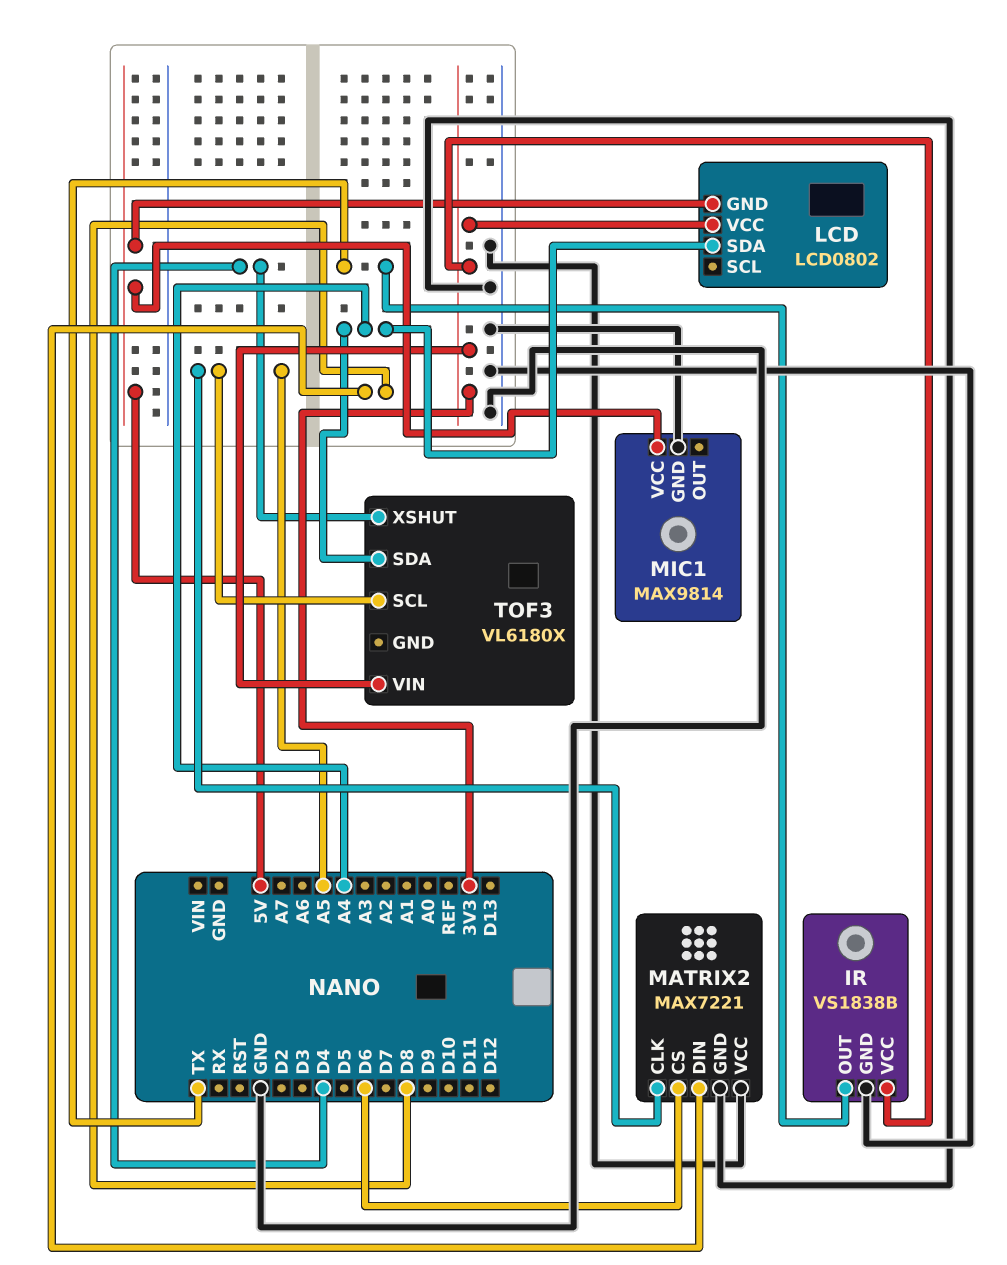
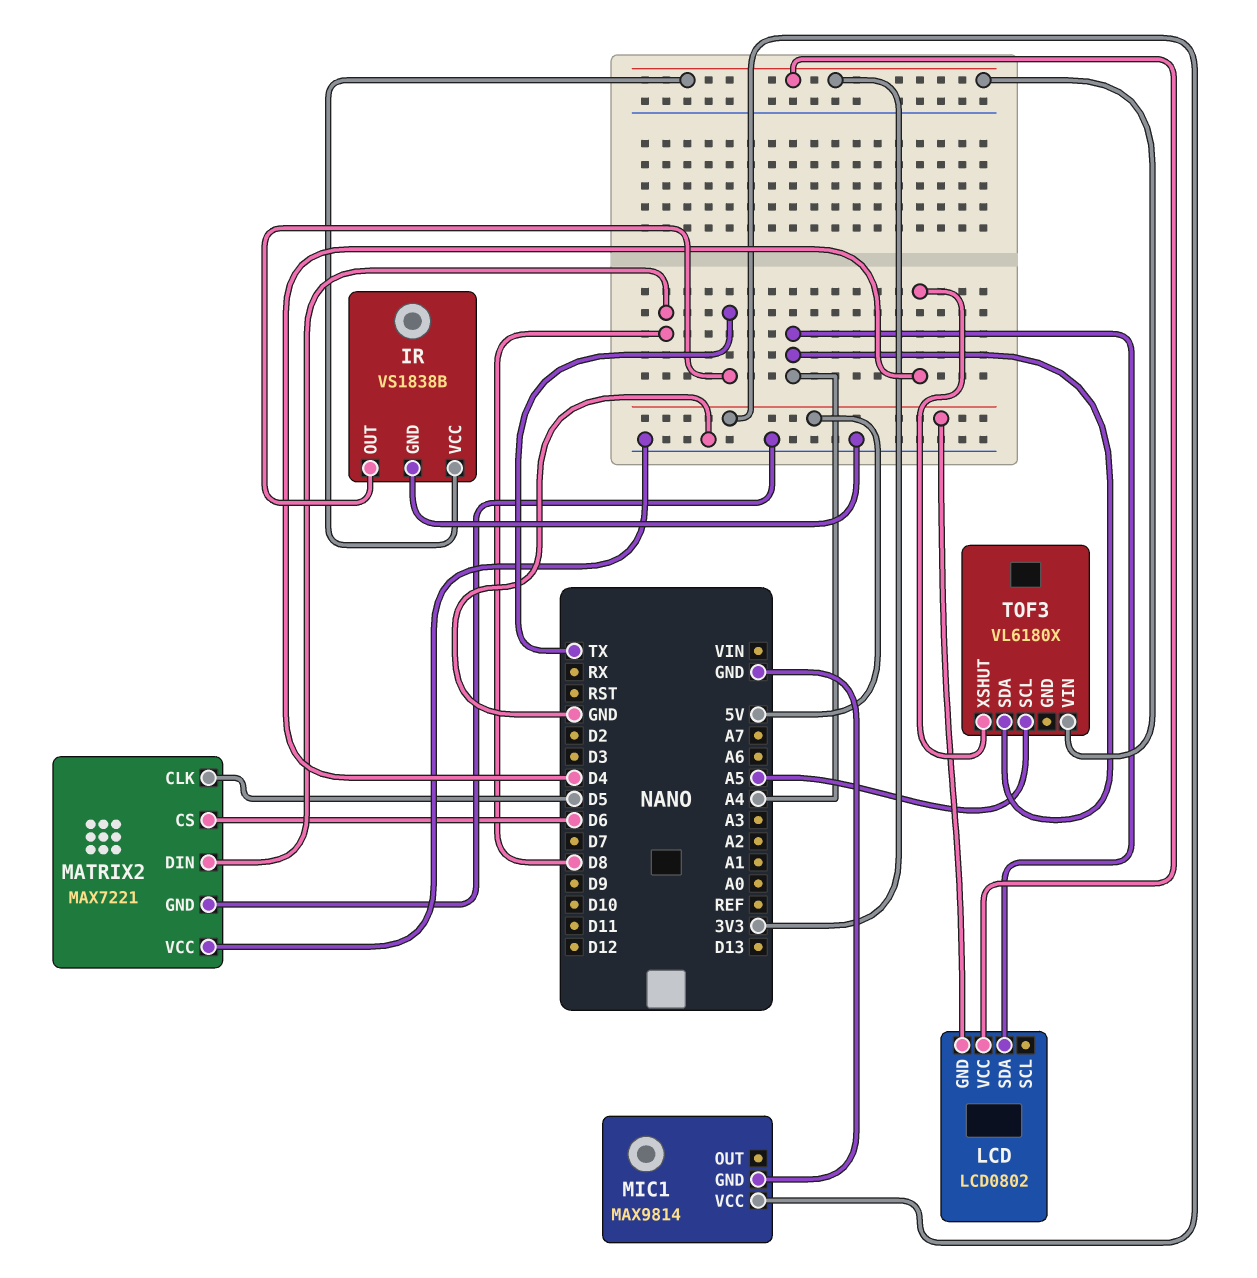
MATRIX2 pin CLK: A5 -> D5

